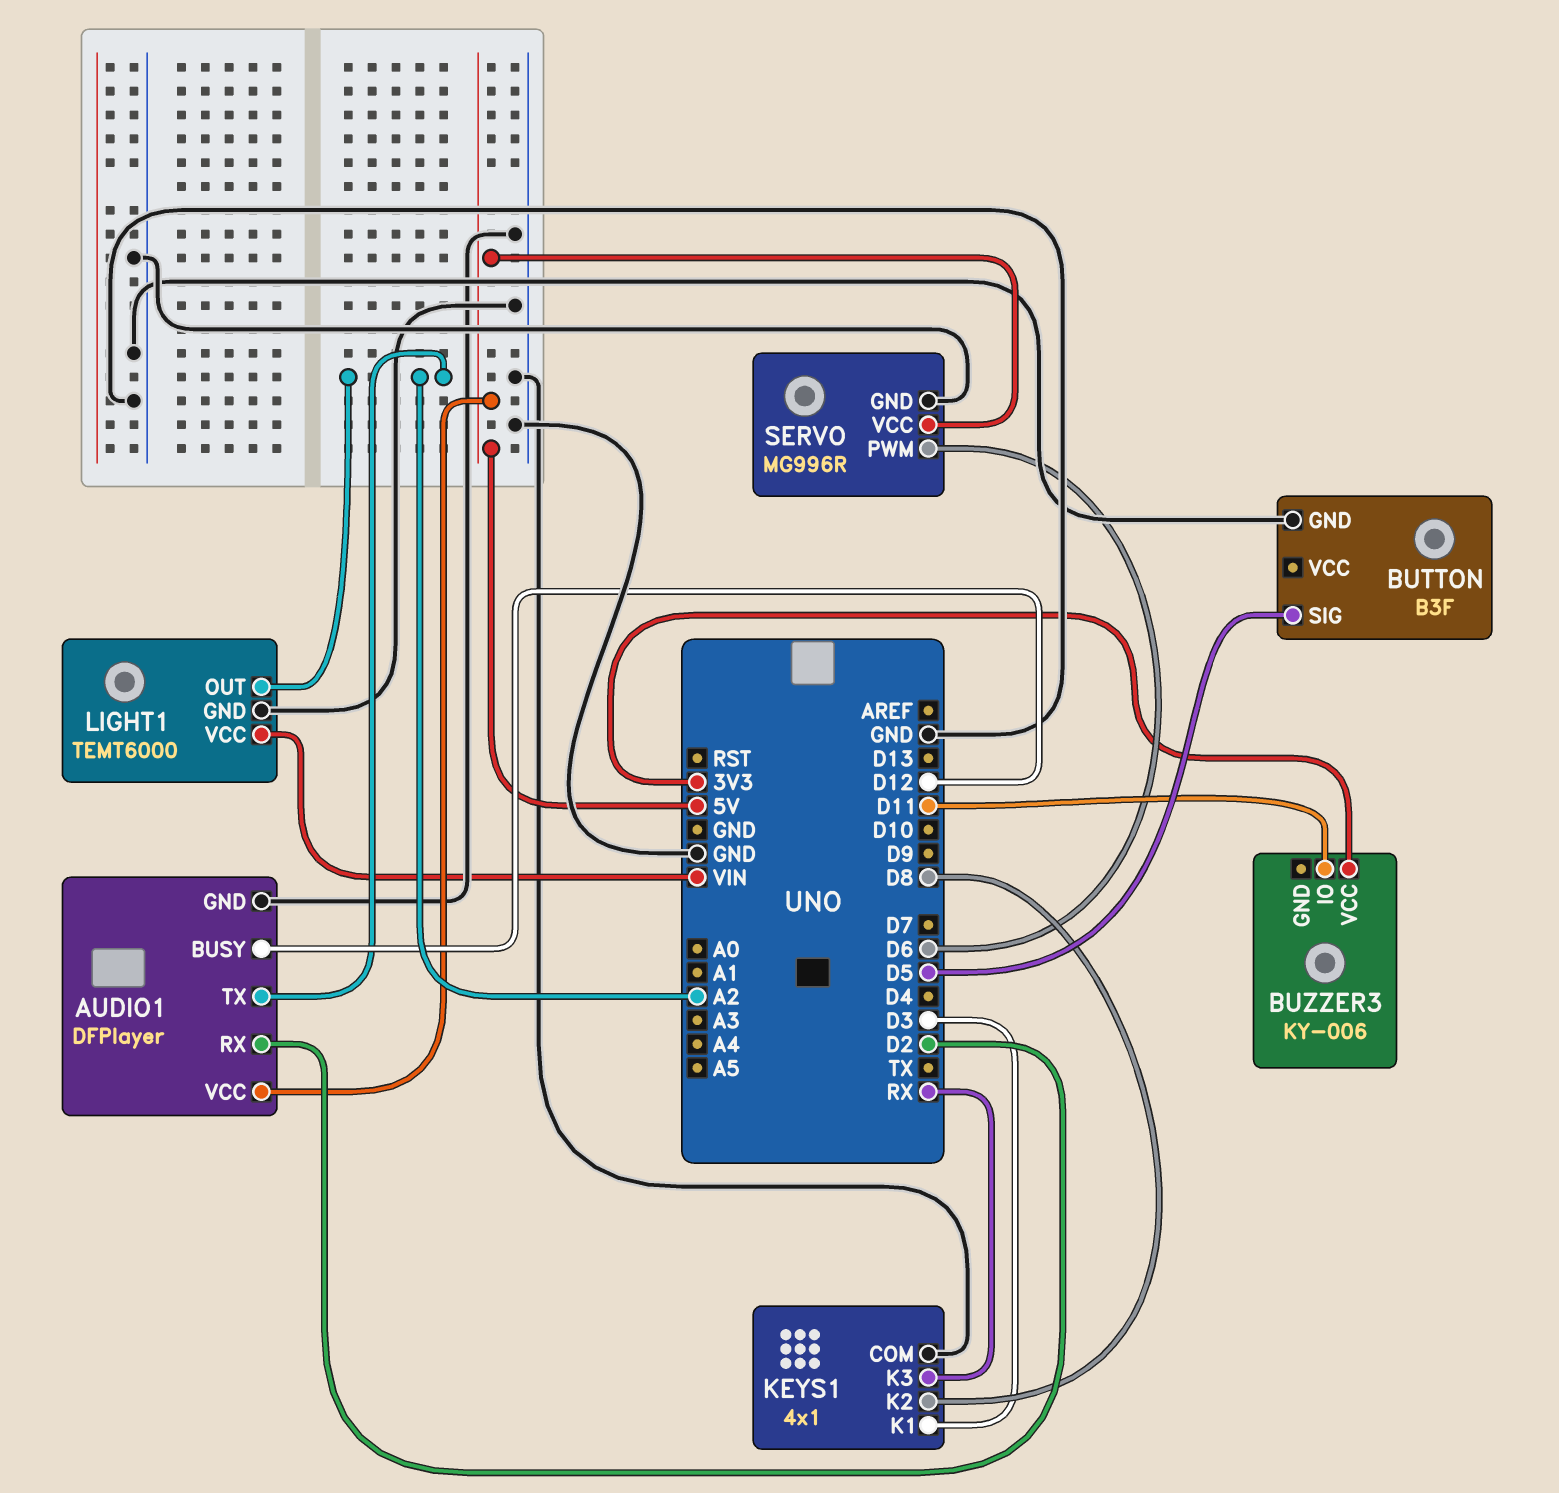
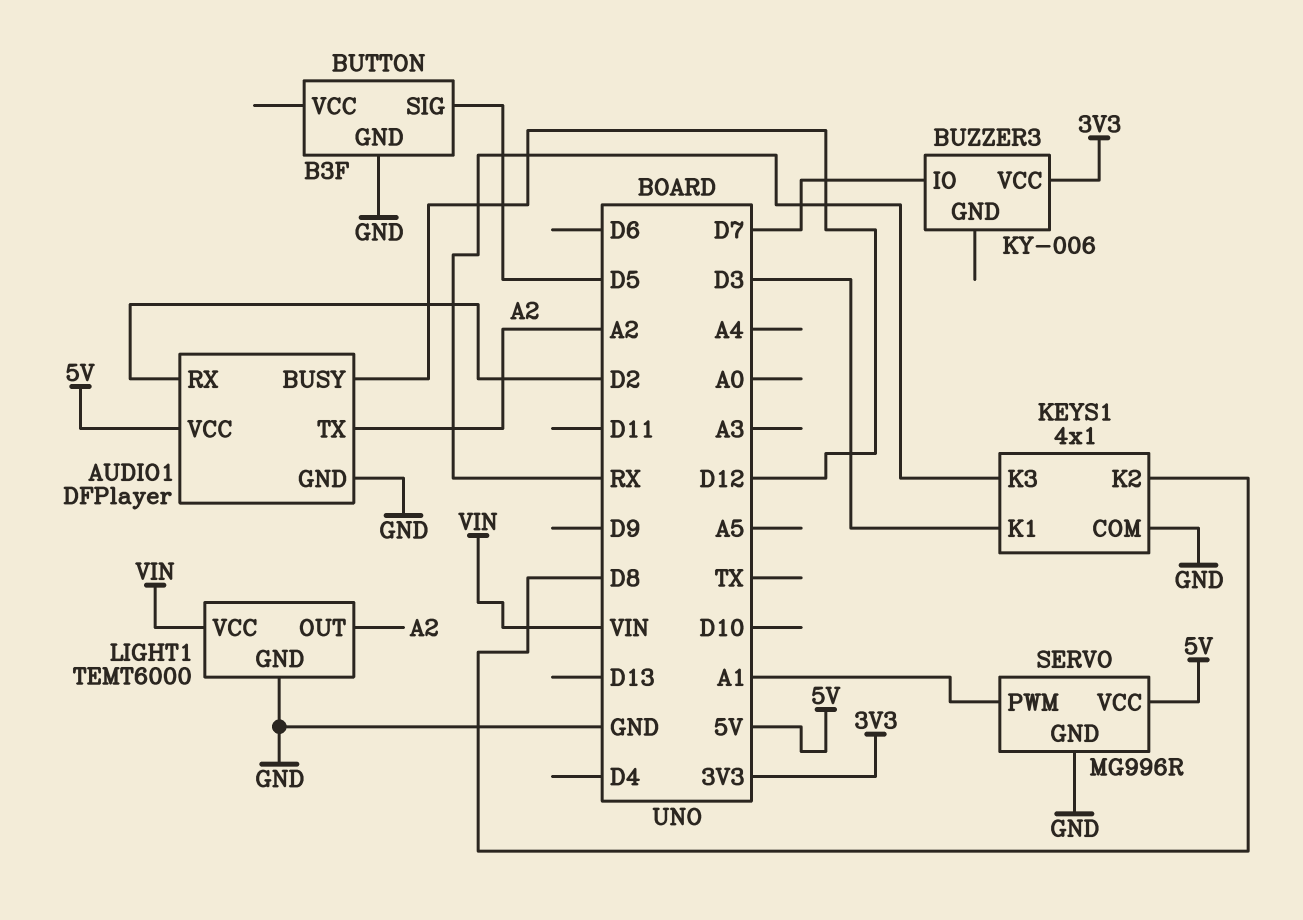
BUZZER3 pin IO: D11 -> D7
SERVO pin PWM: D6 -> A1

